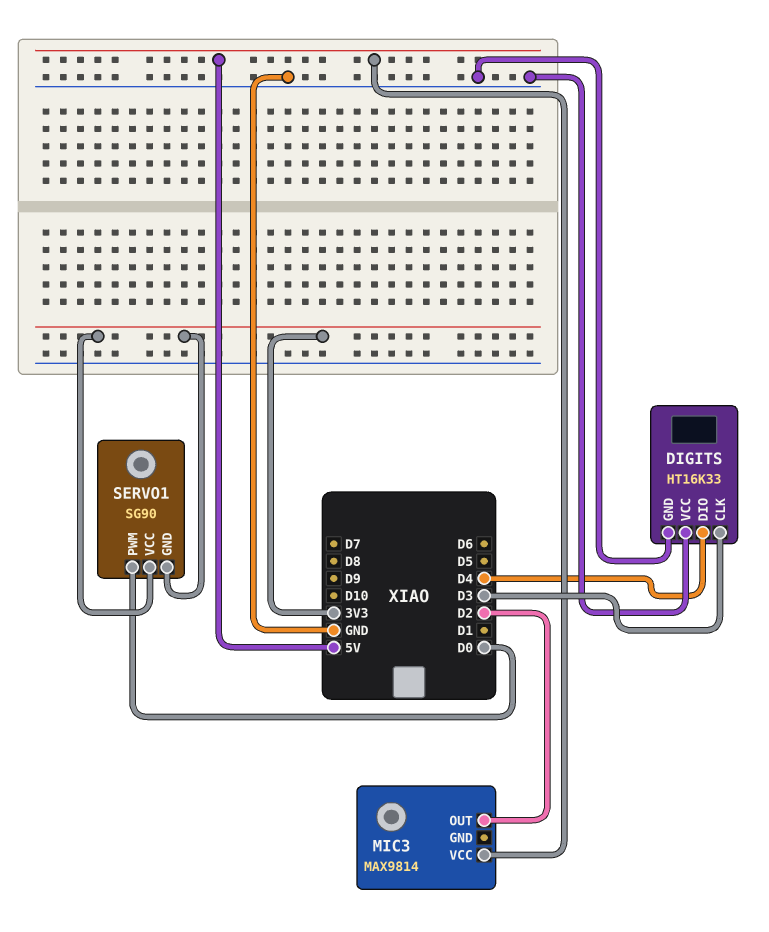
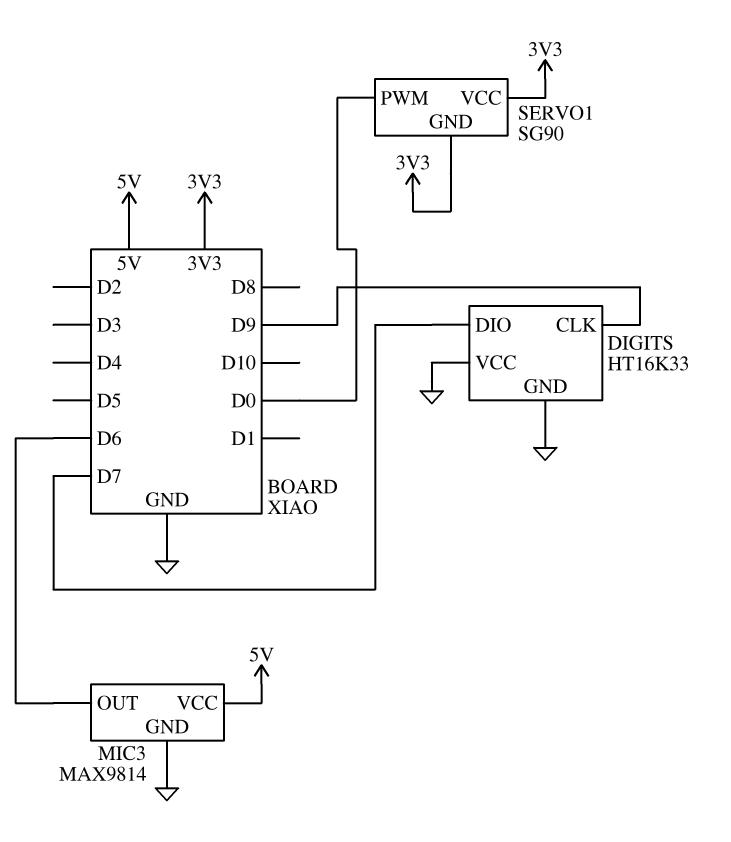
DIGITS pin CLK: D3 -> D9
DIGITS pin DIO: D4 -> D7
MIC3 pin GND: none -> GND
MIC3 pin OUT: D2 -> D6

